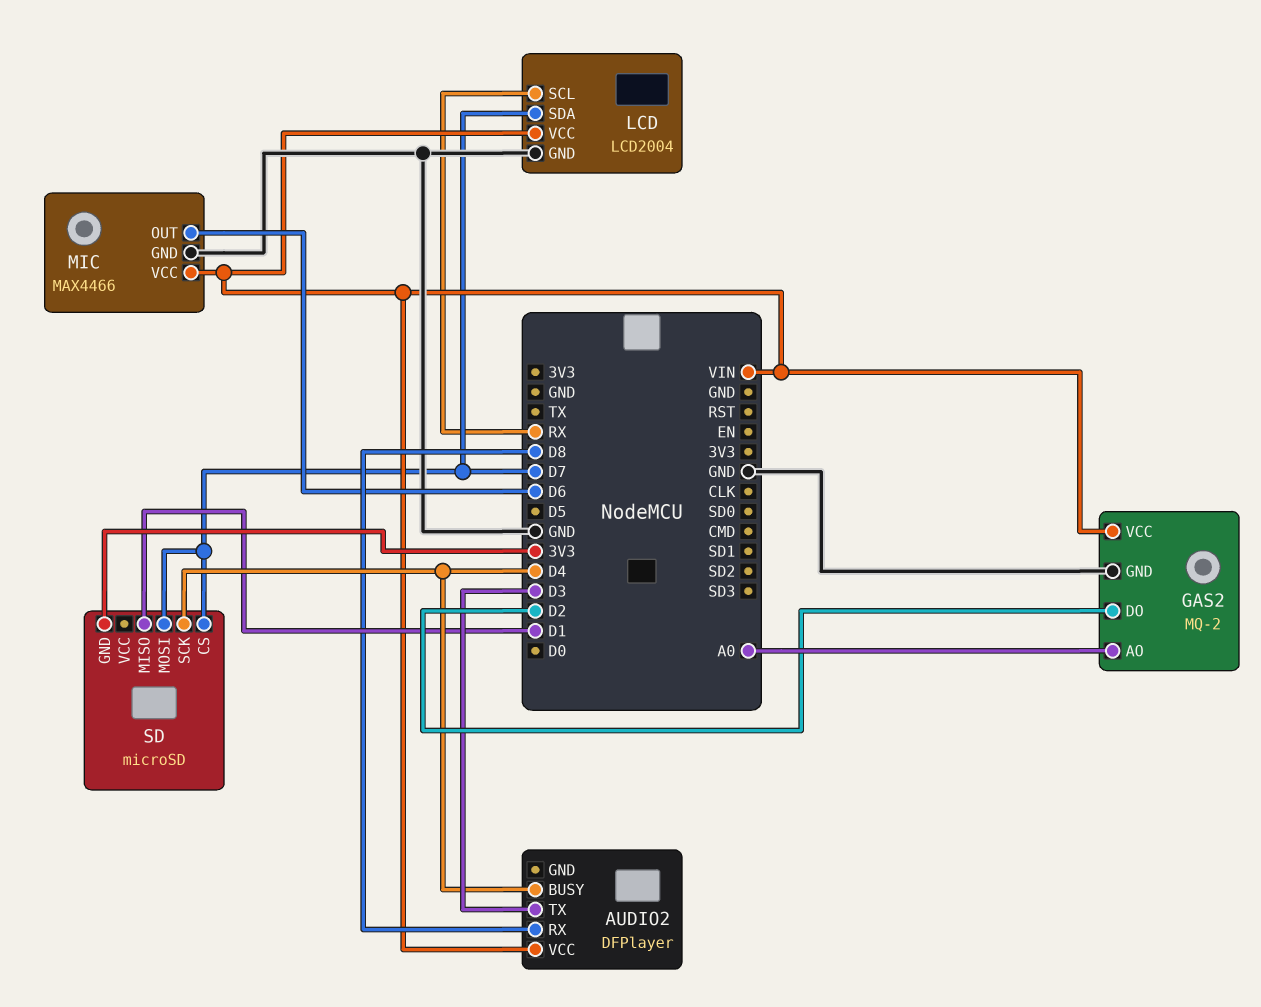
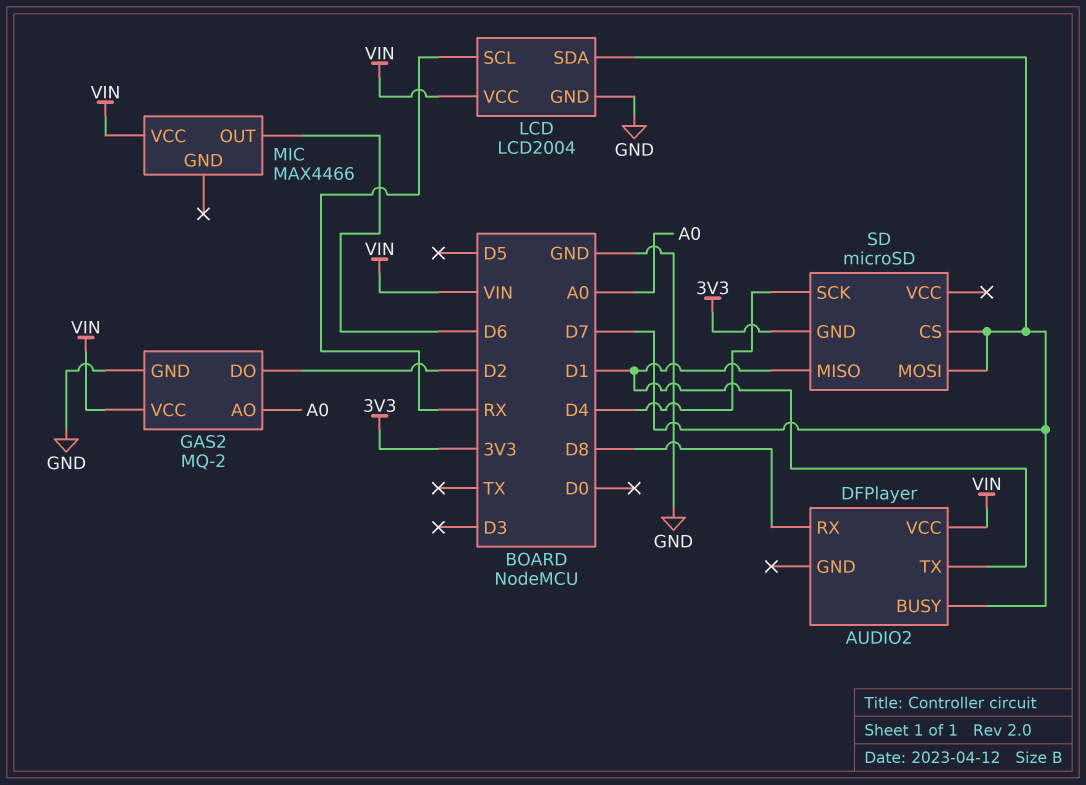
AUDIO2 pin BUSY: D4 -> D7
AUDIO2 pin TX: D3 -> D1
MIC pin GND: GND -> none

